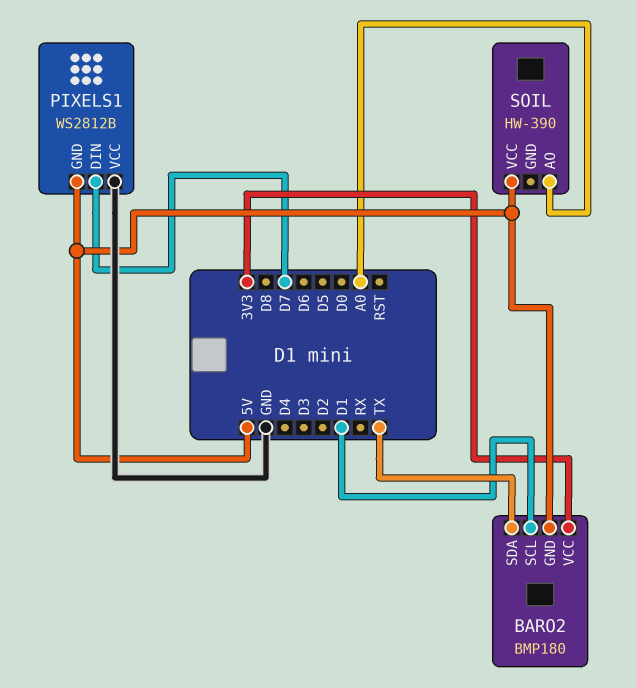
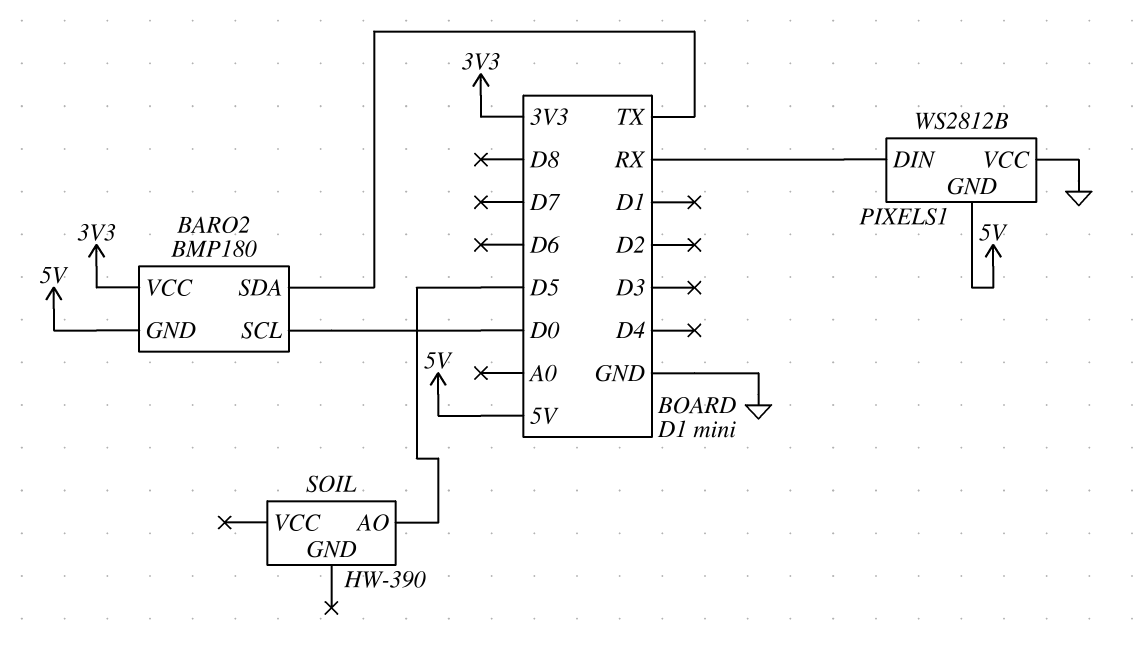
BARO2 pin SCL: D1 -> D0
PIXELS1 pin DIN: D7 -> RX
SOIL pin AO: A0 -> D5
SOIL pin VCC: 5V -> none

